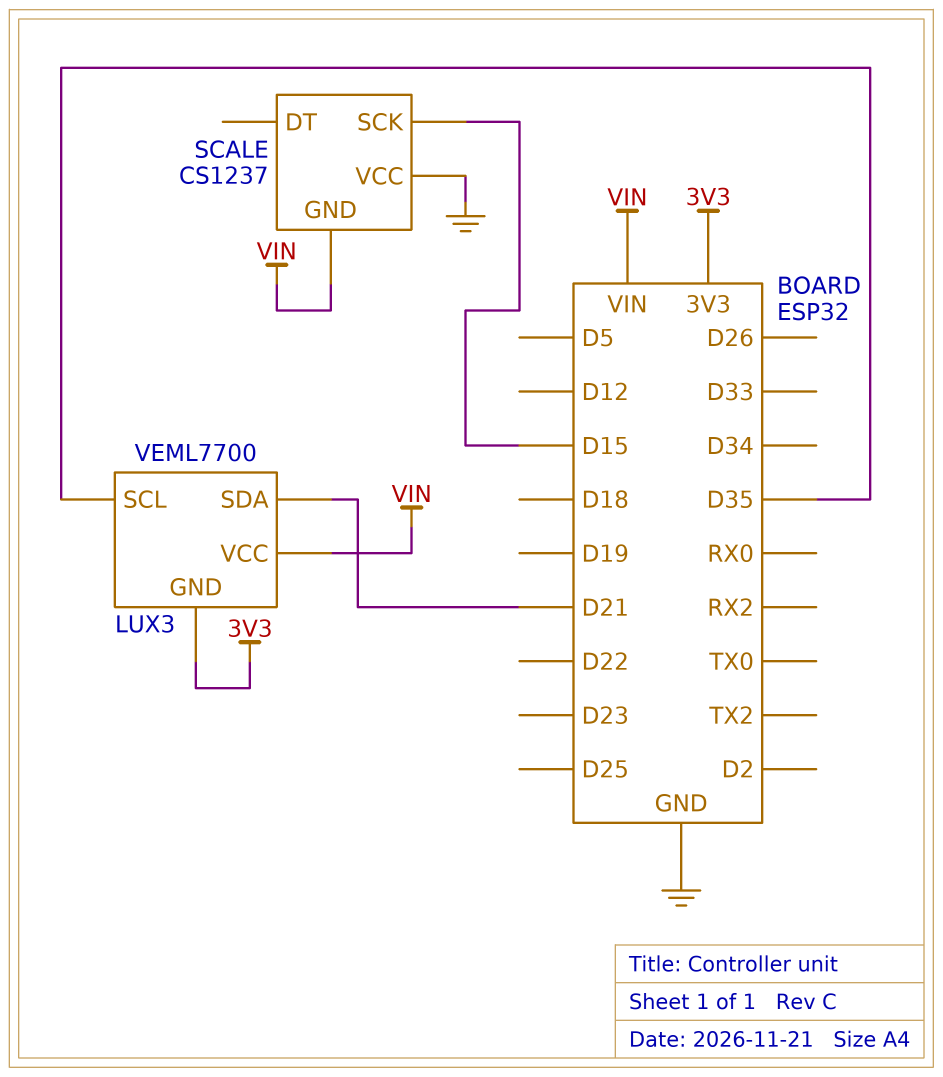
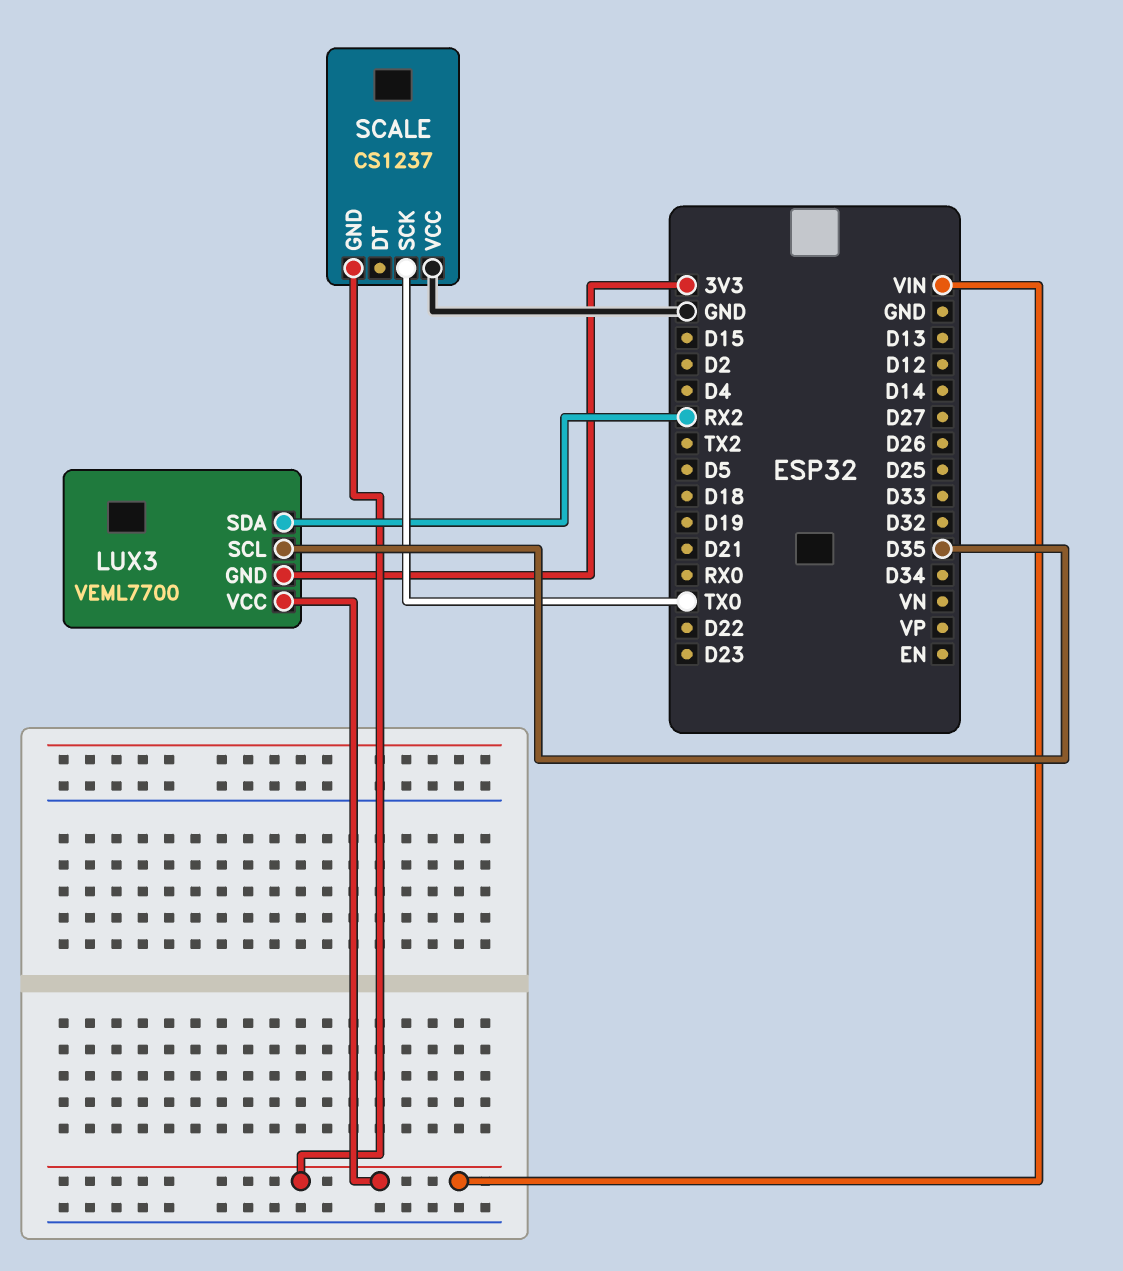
LUX3 pin SDA: D21 -> RX2
SCALE pin SCK: D15 -> TX0

